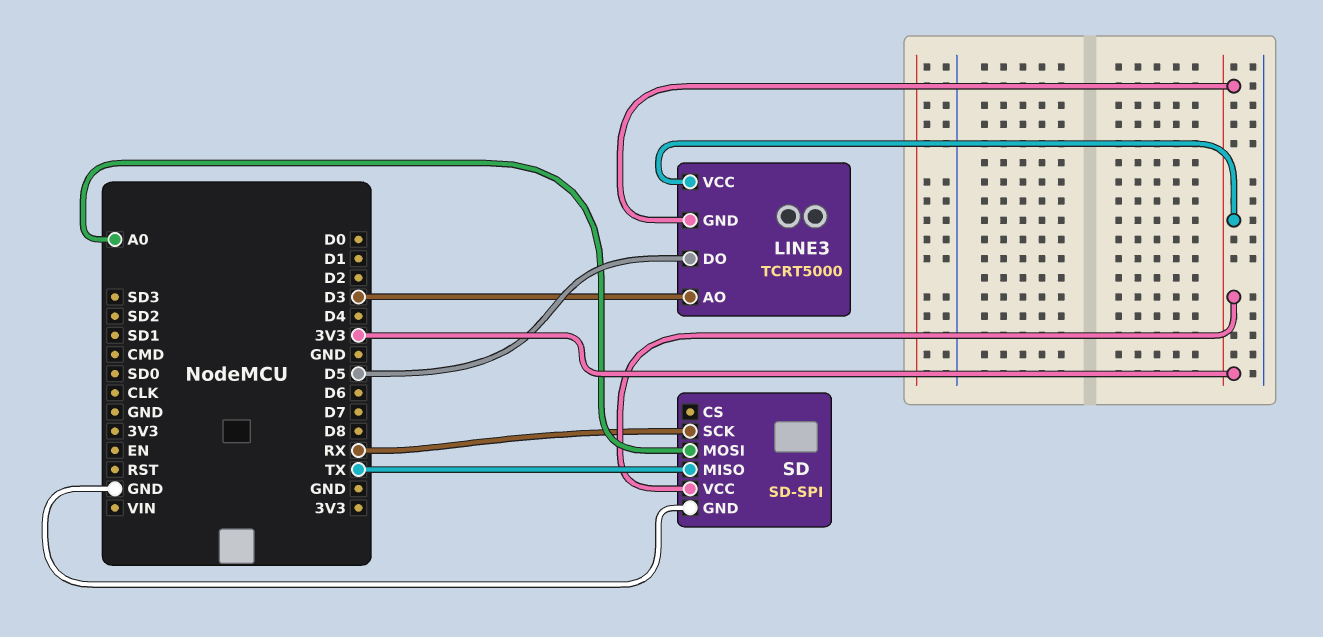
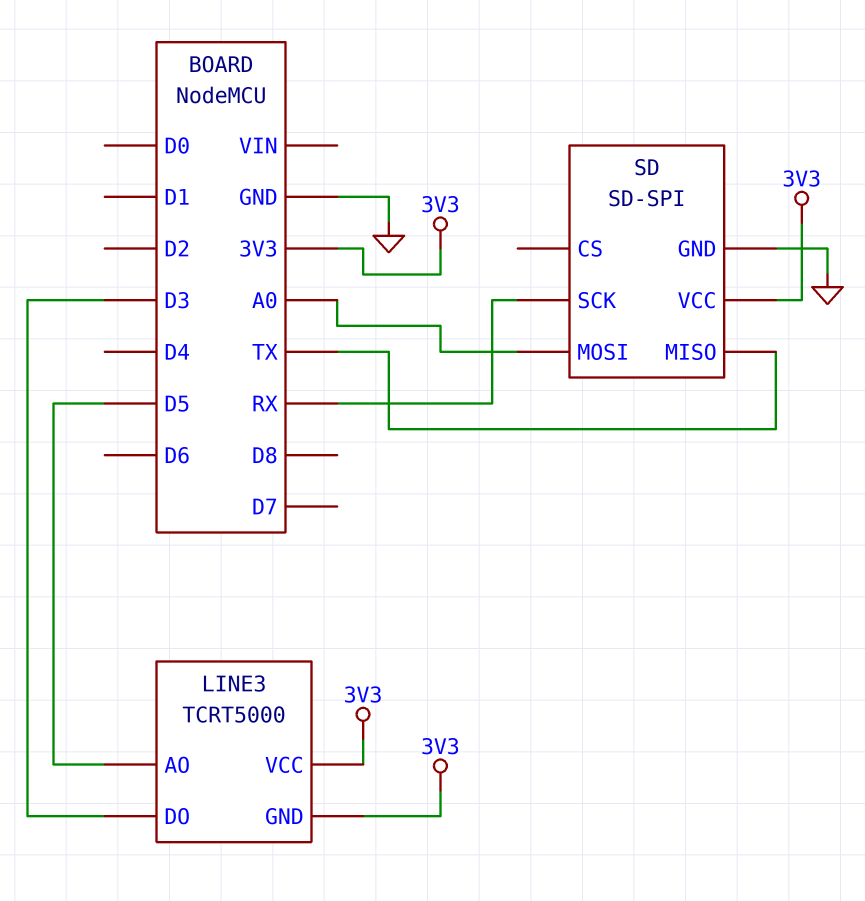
LINE3 pin AO: D3 -> D5
LINE3 pin DO: D5 -> D3

